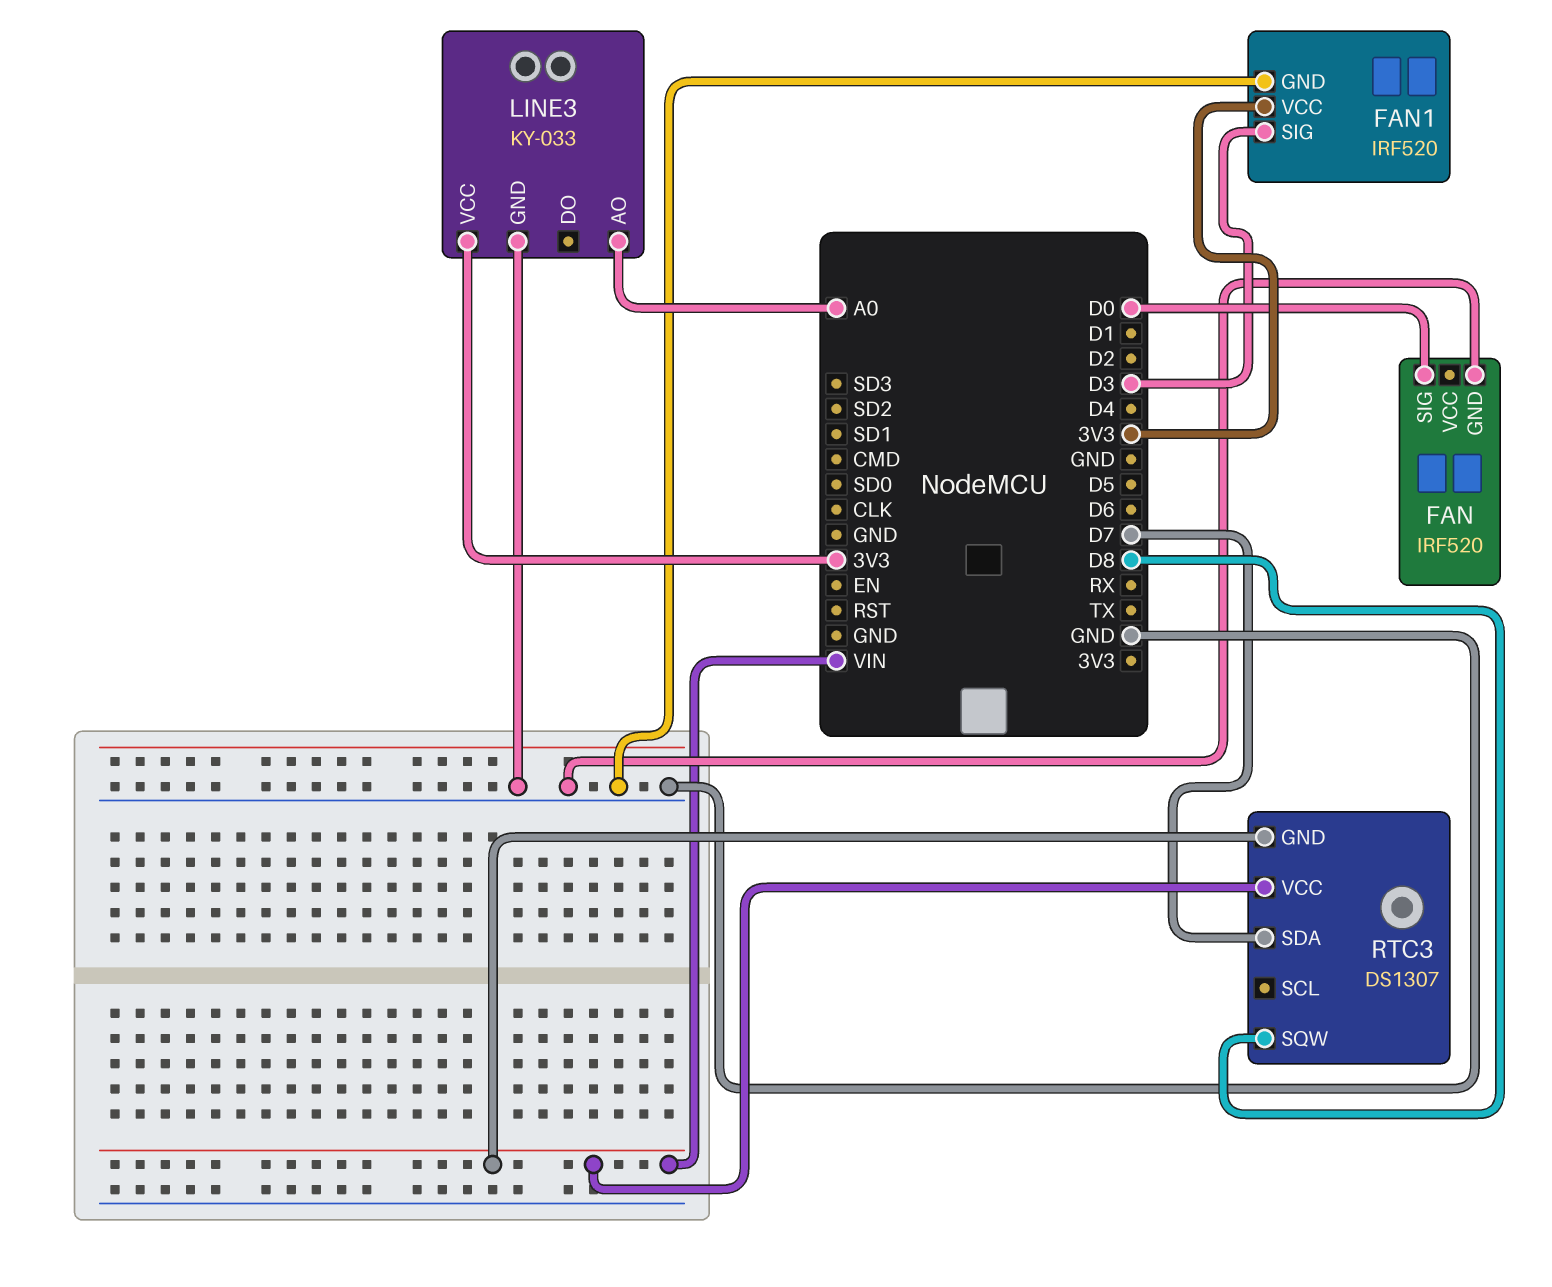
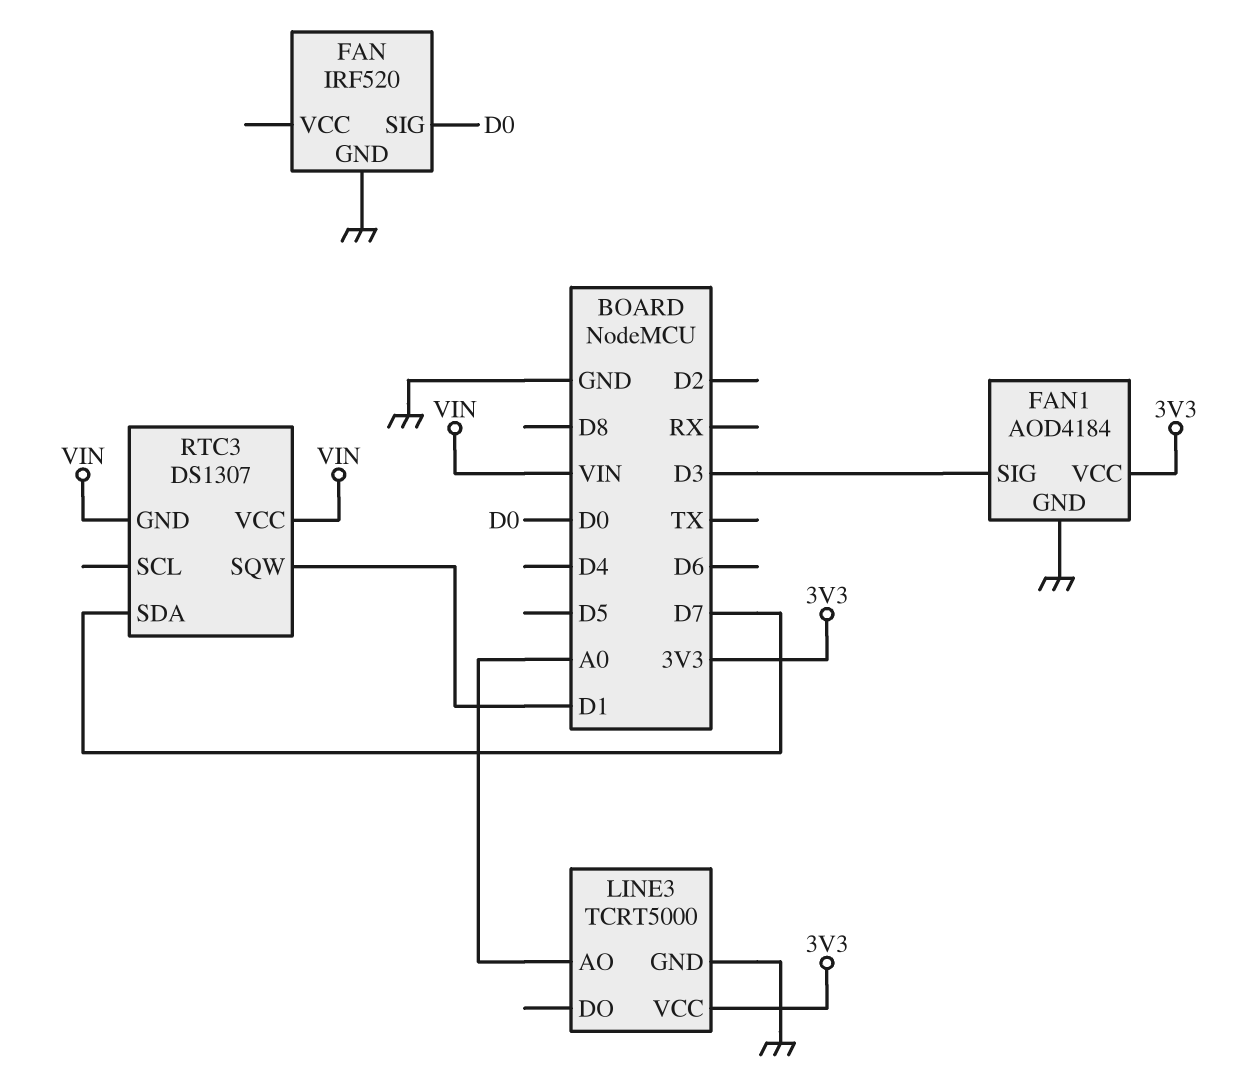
FAN1: IRF520 -> AOD4184
LINE3: KY-033 -> TCRT5000
RTC3 pin SQW: D8 -> D1

